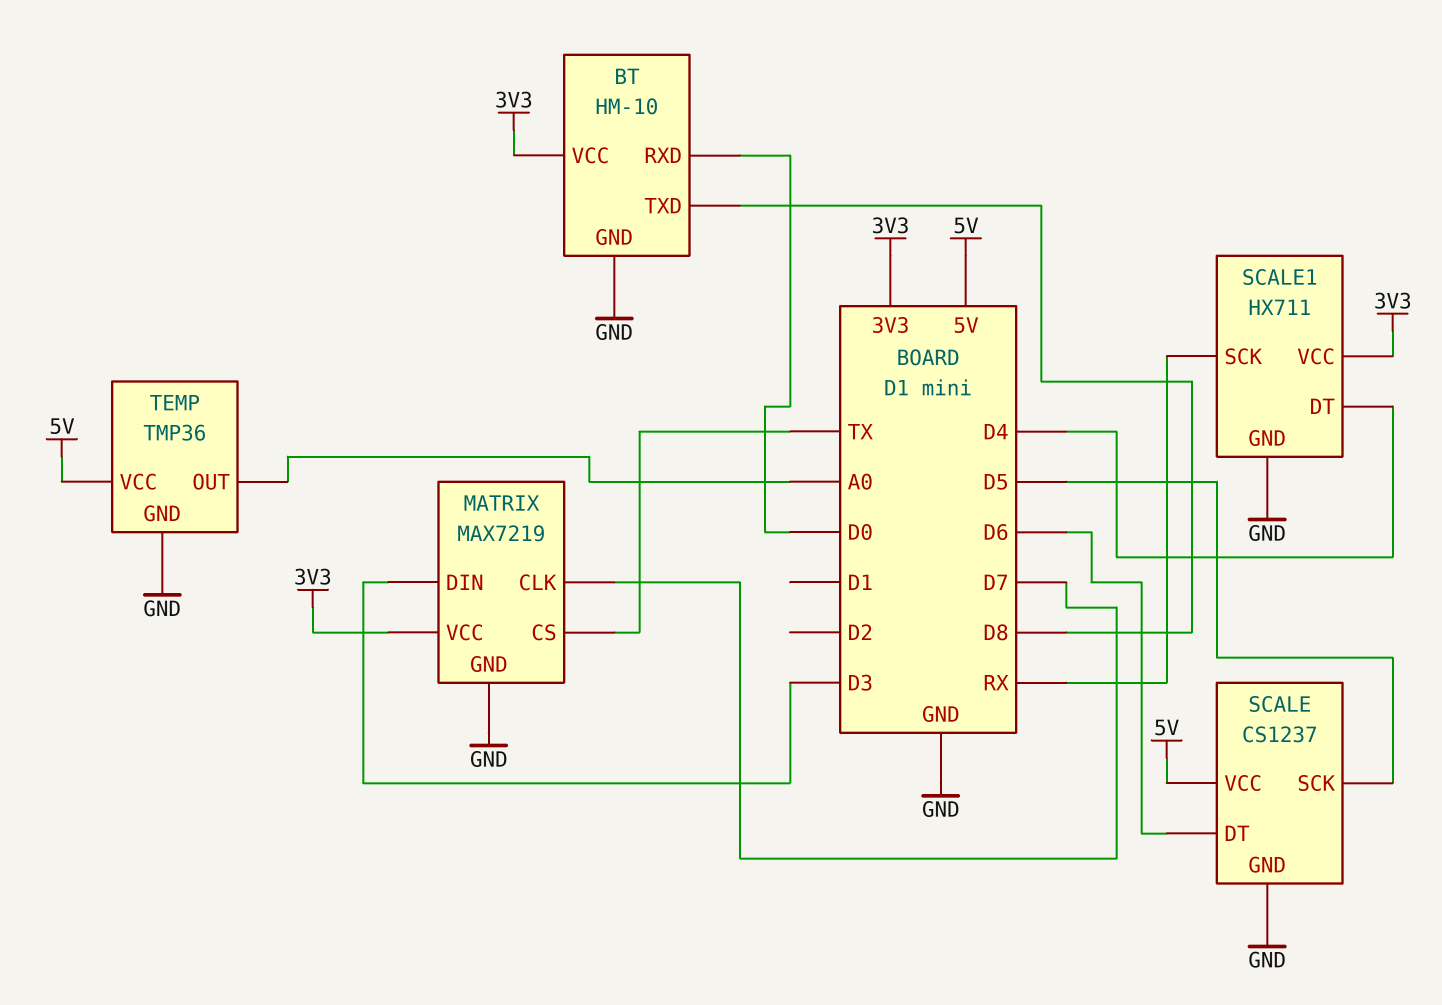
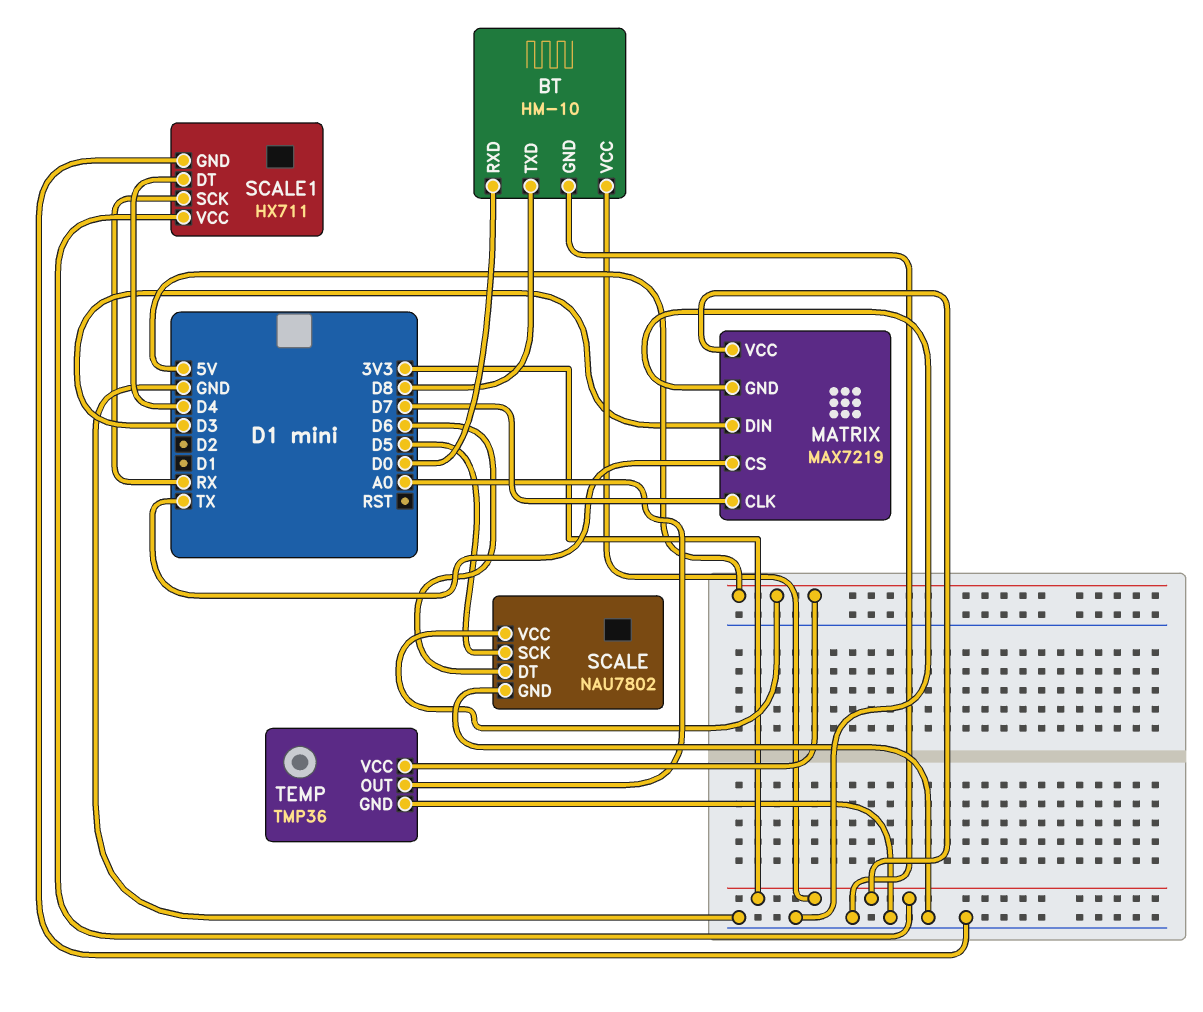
SCALE: CS1237 -> NAU7802

